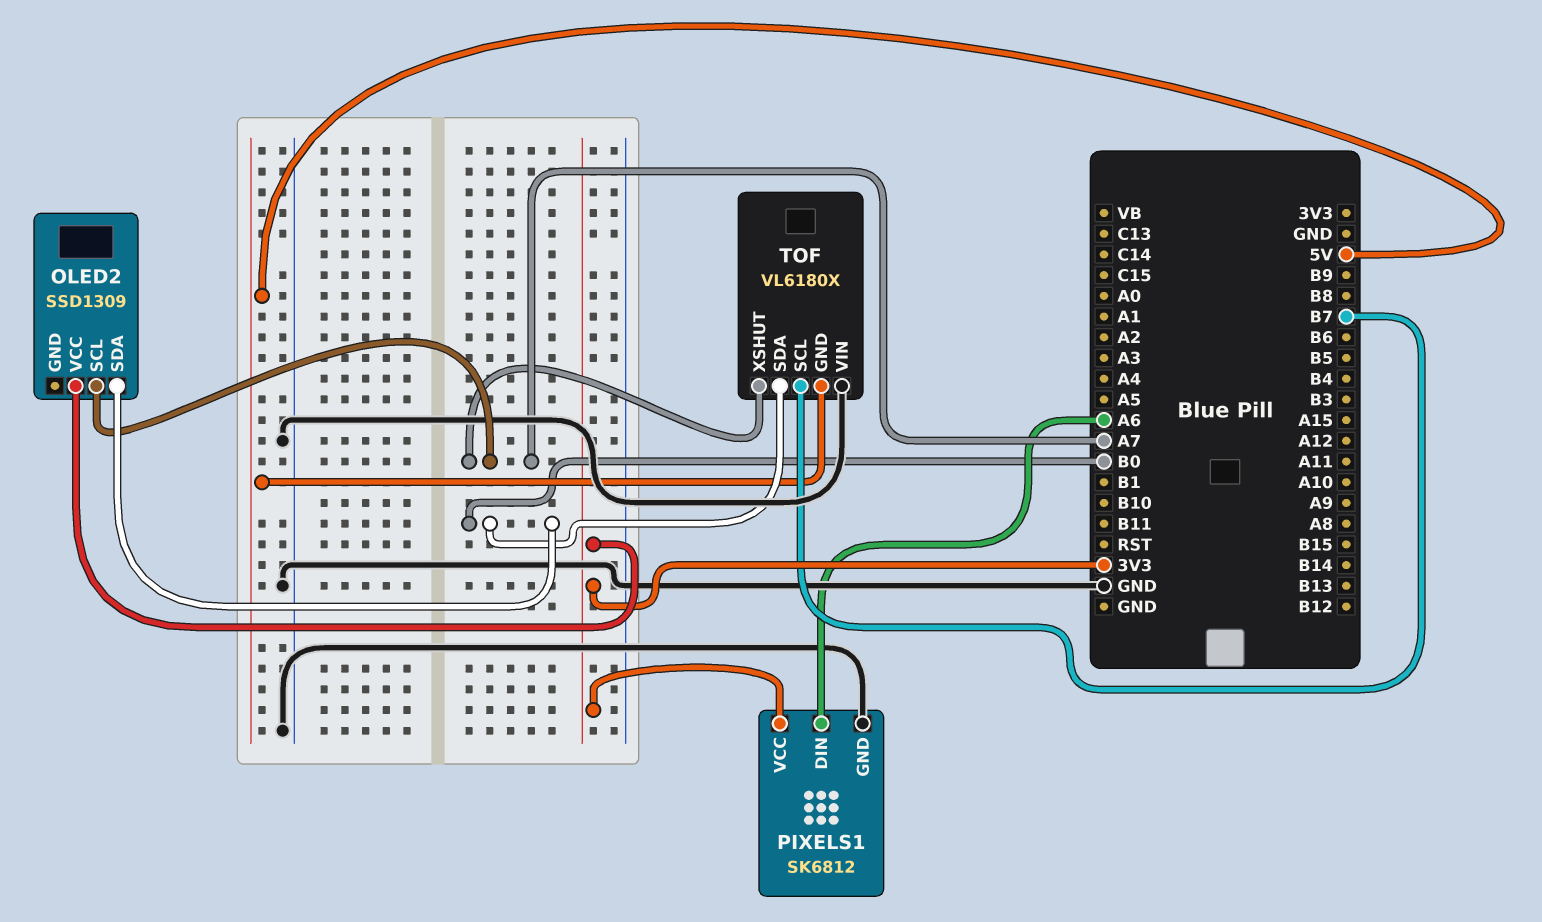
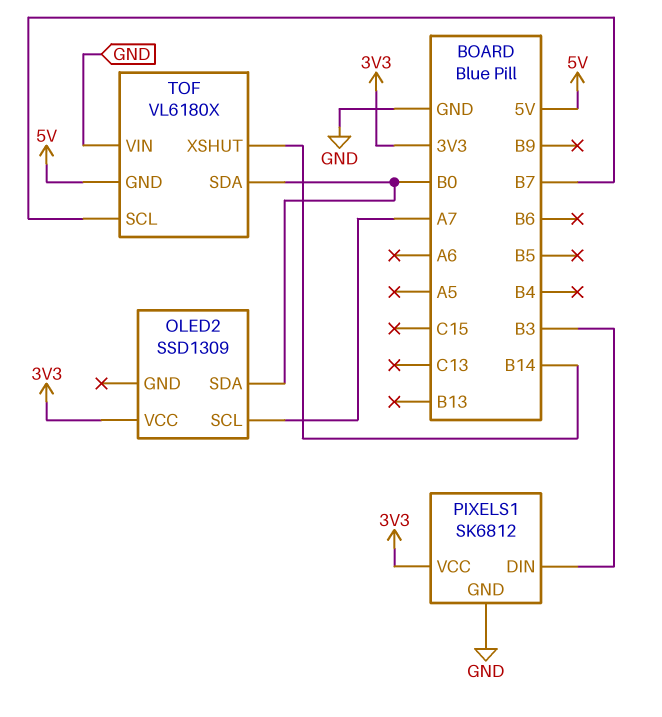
PIXELS1 pin DIN: A6 -> B3
TOF pin XSHUT: A7 -> B14

